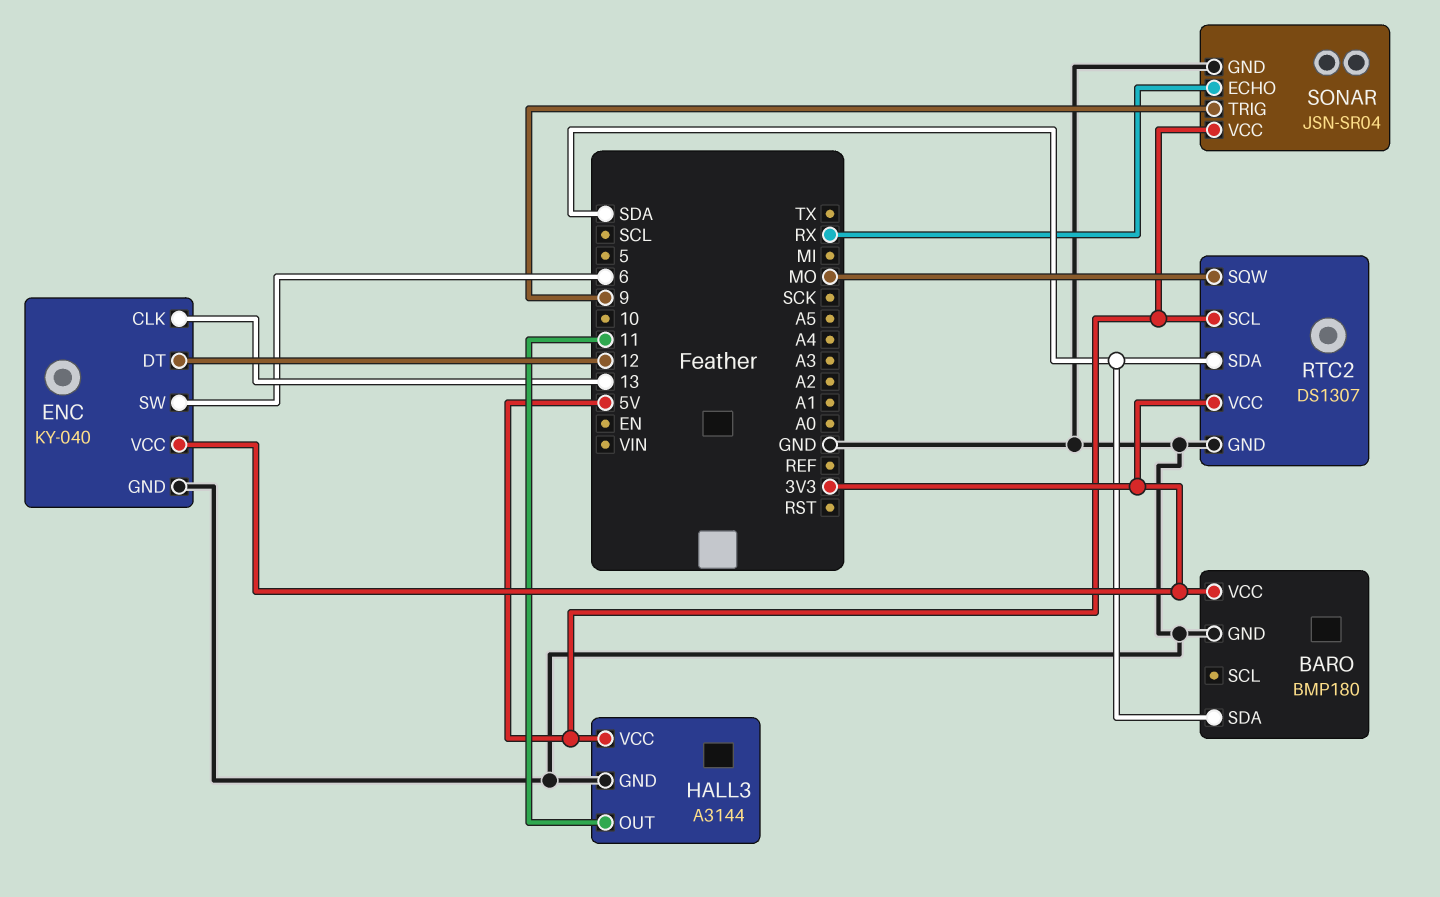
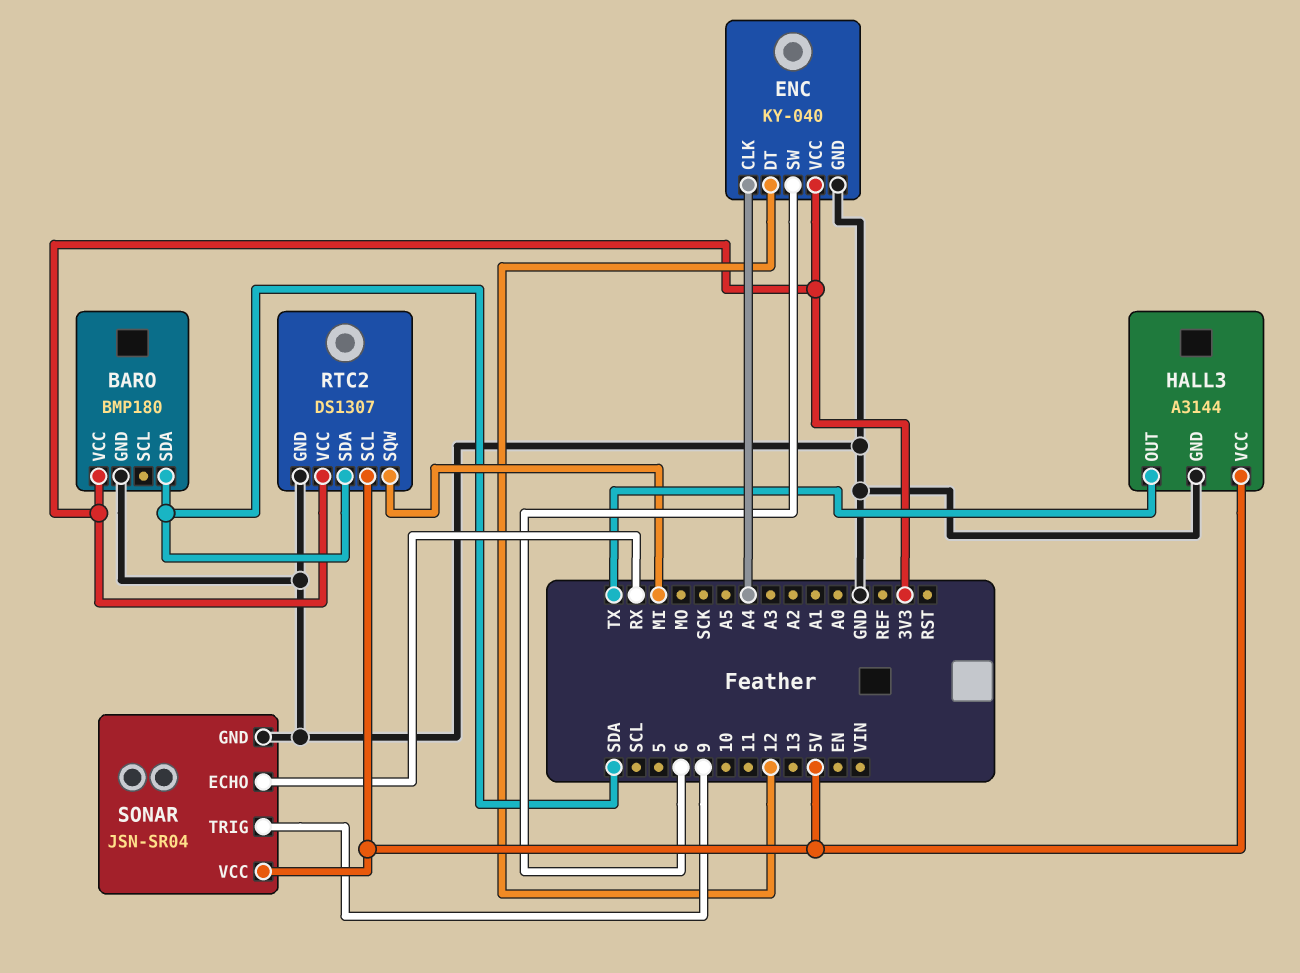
ENC pin CLK: 13 -> A4
HALL3 pin OUT: 11 -> TX
RTC2 pin SQW: MO -> MI

